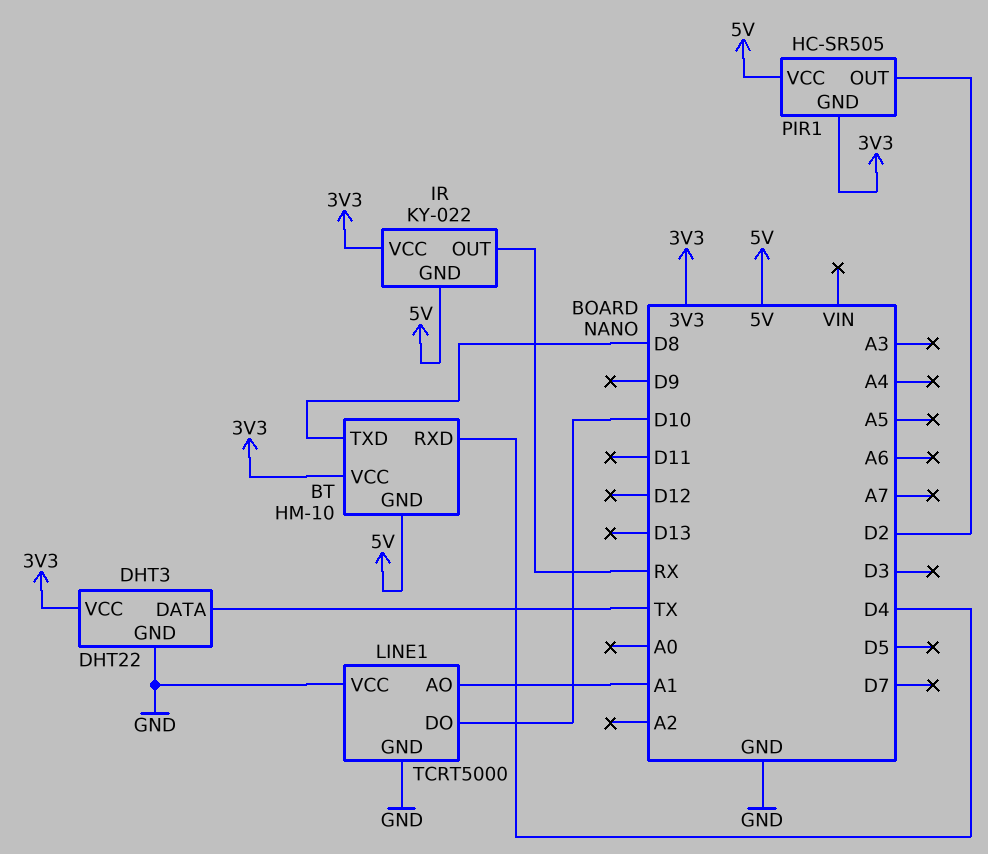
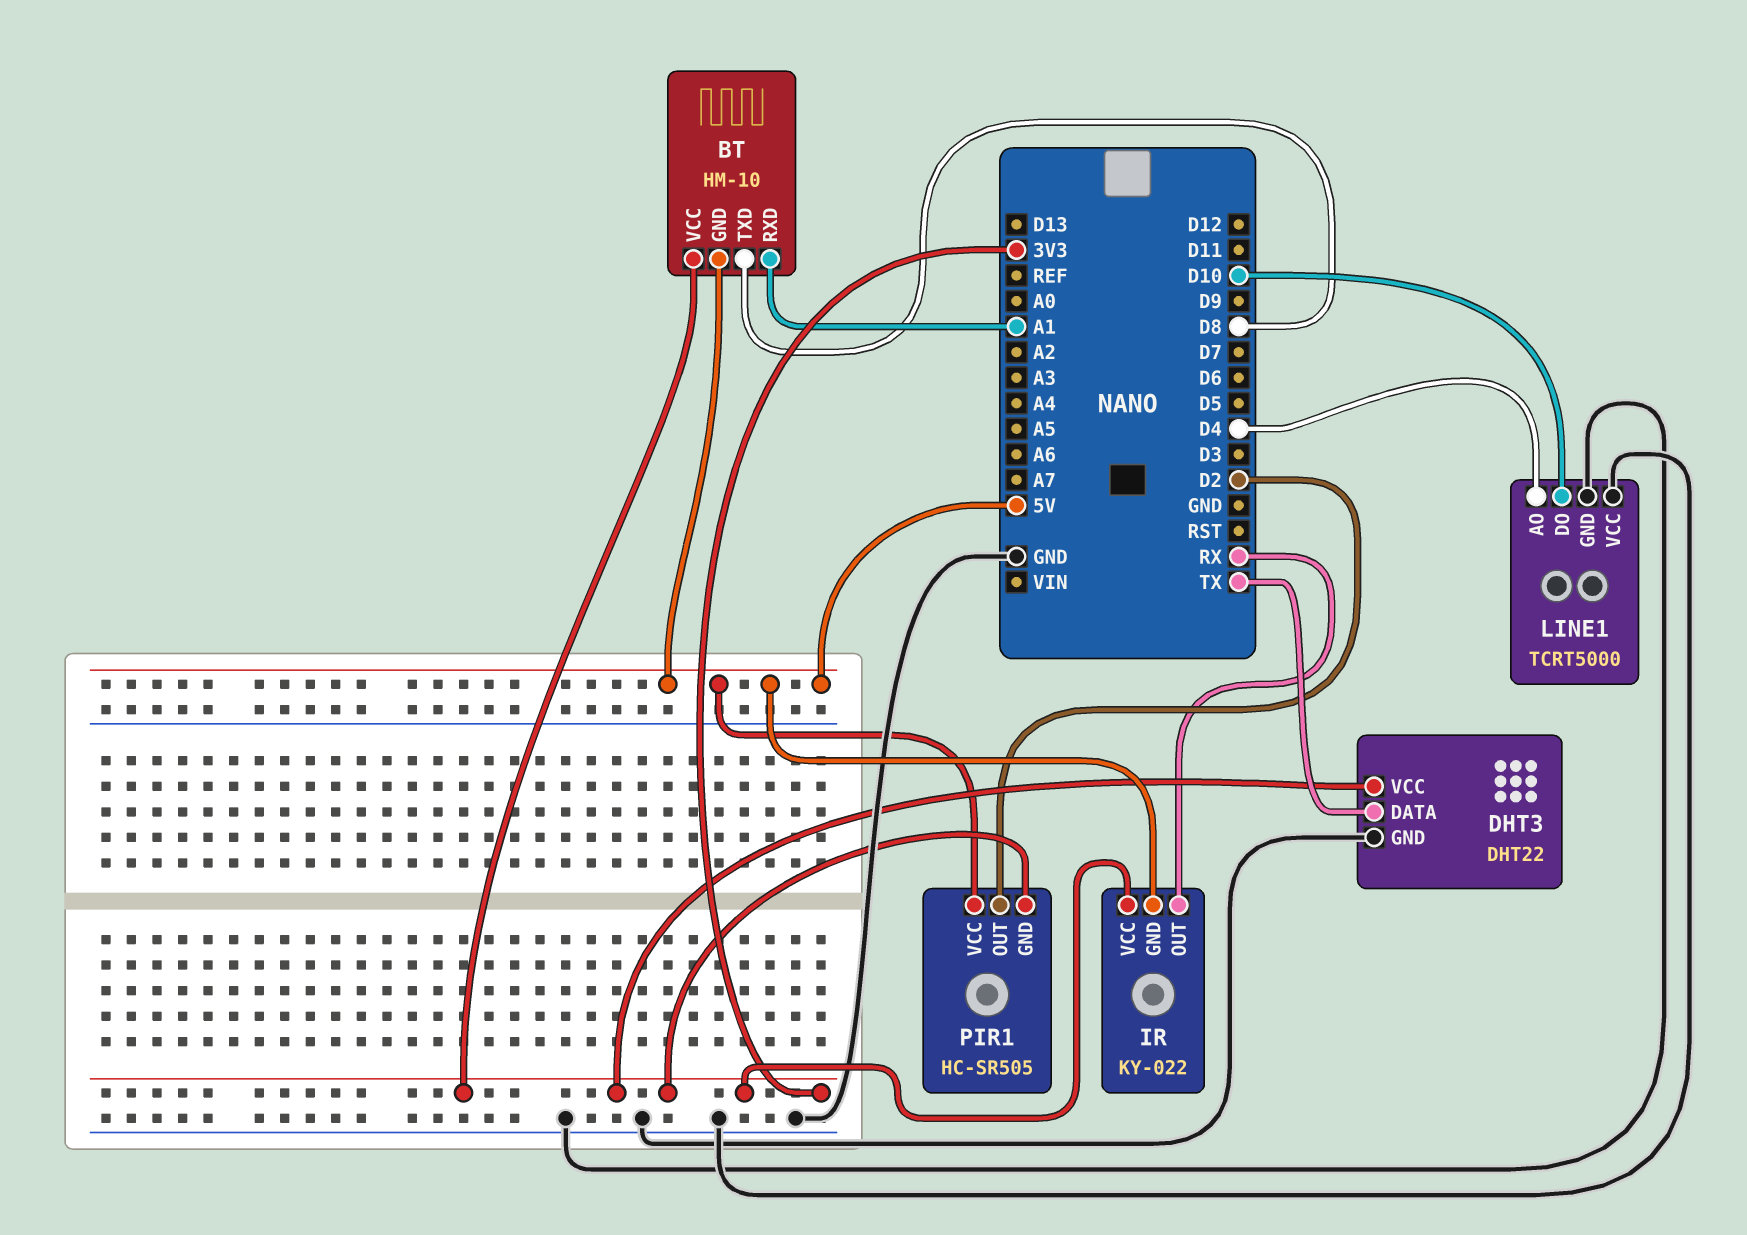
BT pin RXD: D4 -> A1
LINE1 pin AO: A1 -> D4

